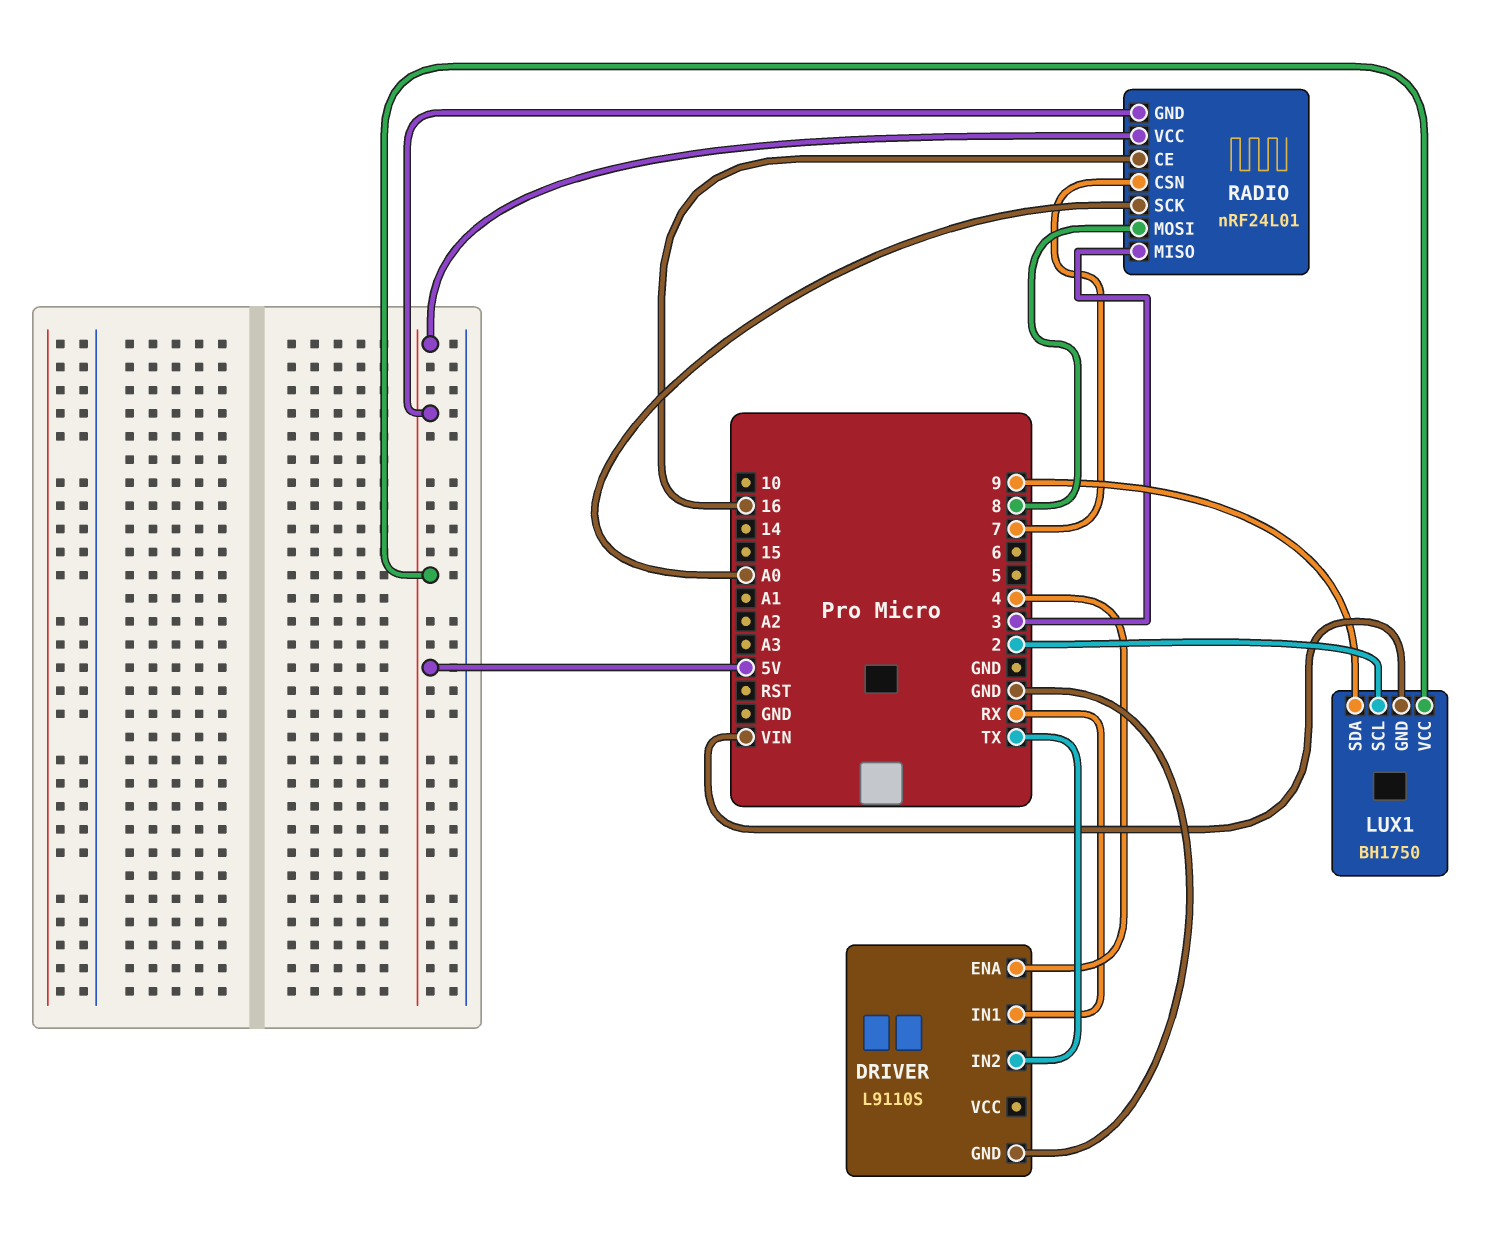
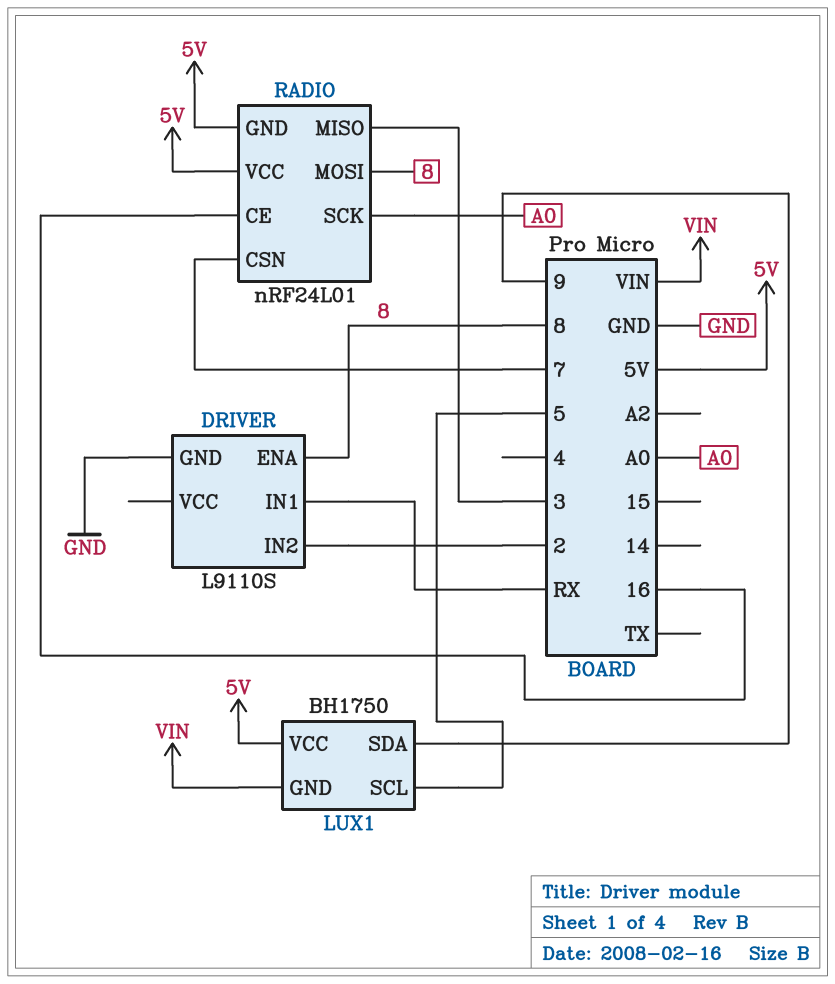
DRIVER pin ENA: 4 -> 8
DRIVER pin IN2: TX -> 2
LUX1 pin SCL: 2 -> 5

